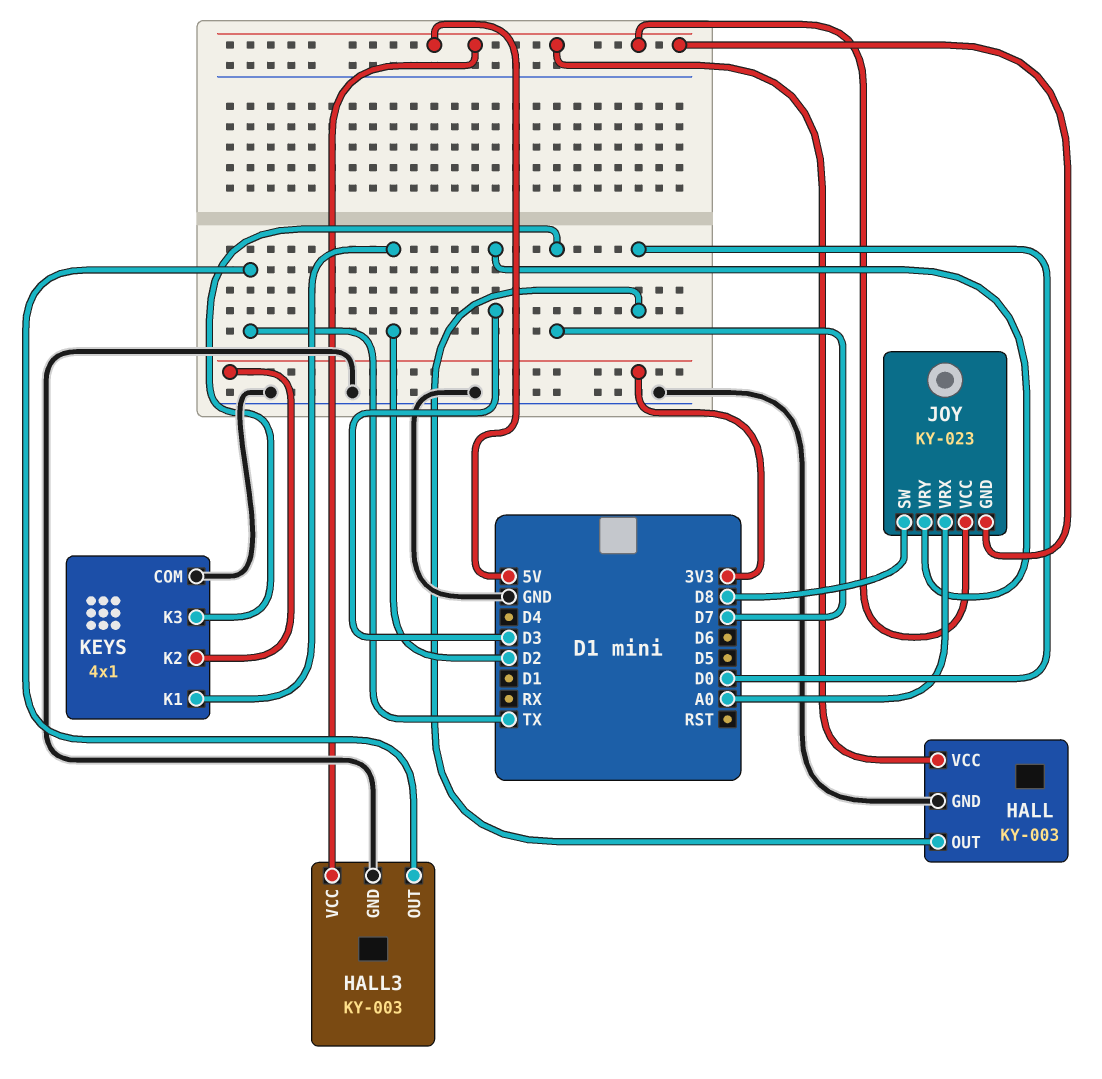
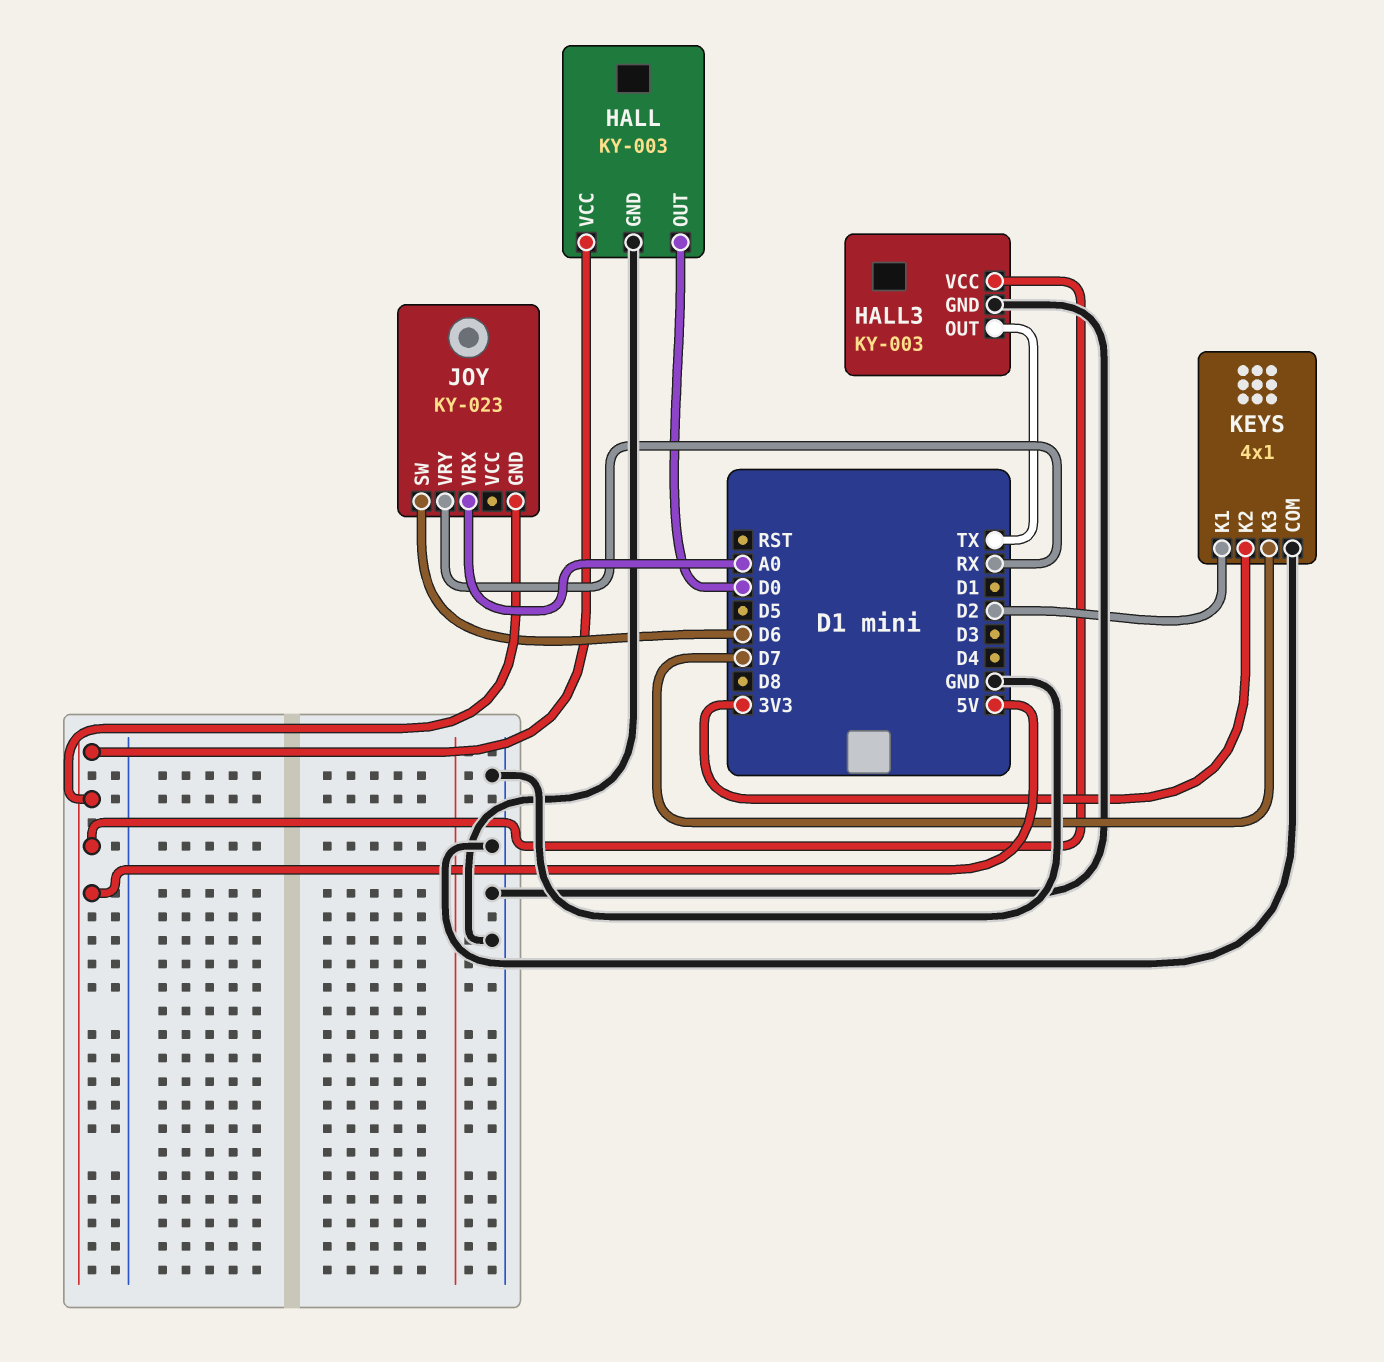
JOY pin SW: D8 -> D6
JOY pin VCC: 5V -> none
JOY pin VRY: D3 -> RX

